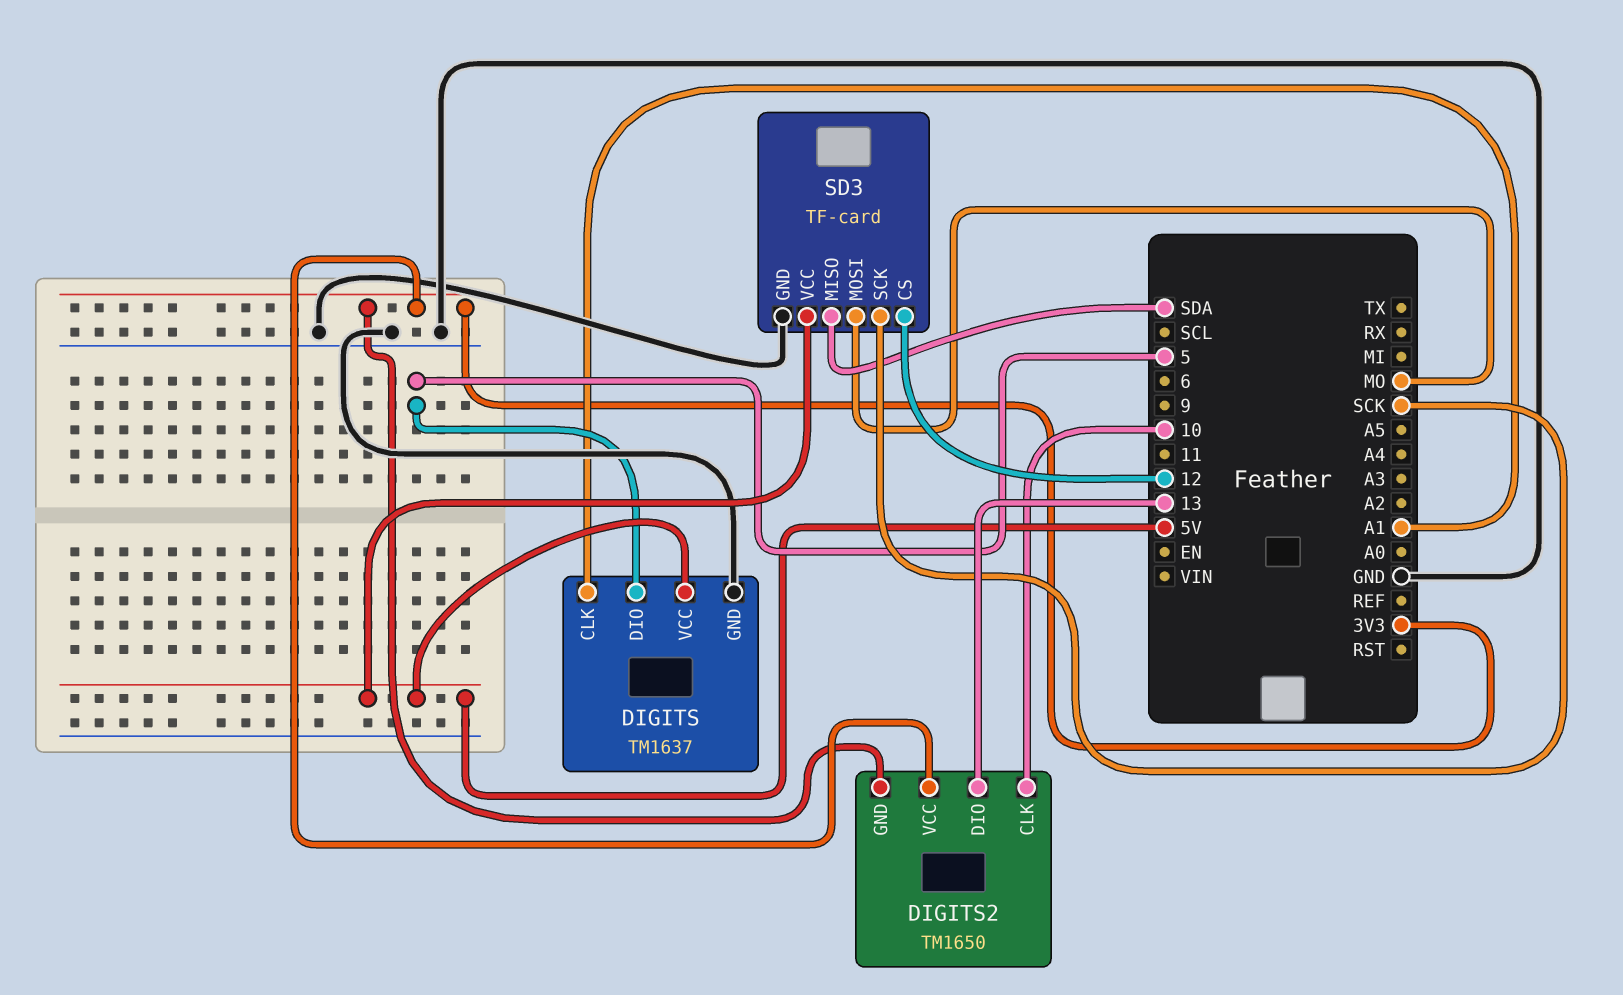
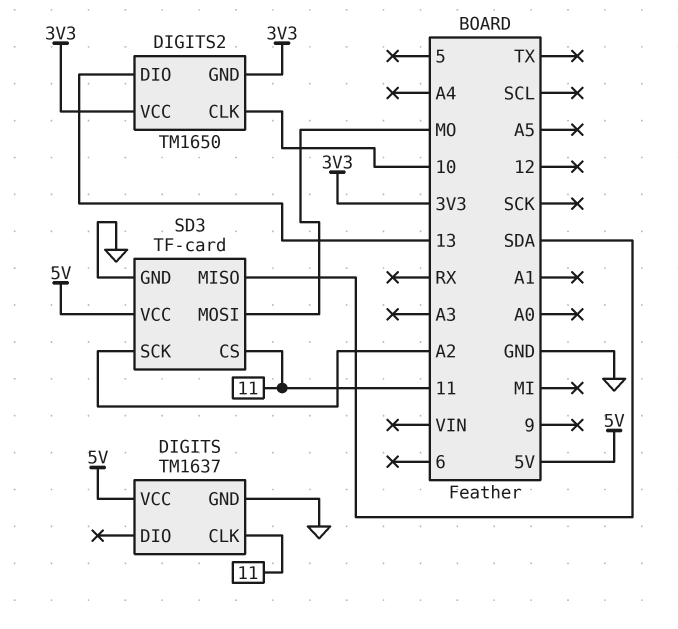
DIGITS pin CLK: A1 -> 11
DIGITS pin DIO: 5 -> none
SD3 pin CS: 12 -> 11
SD3 pin SCK: SCK -> A2

